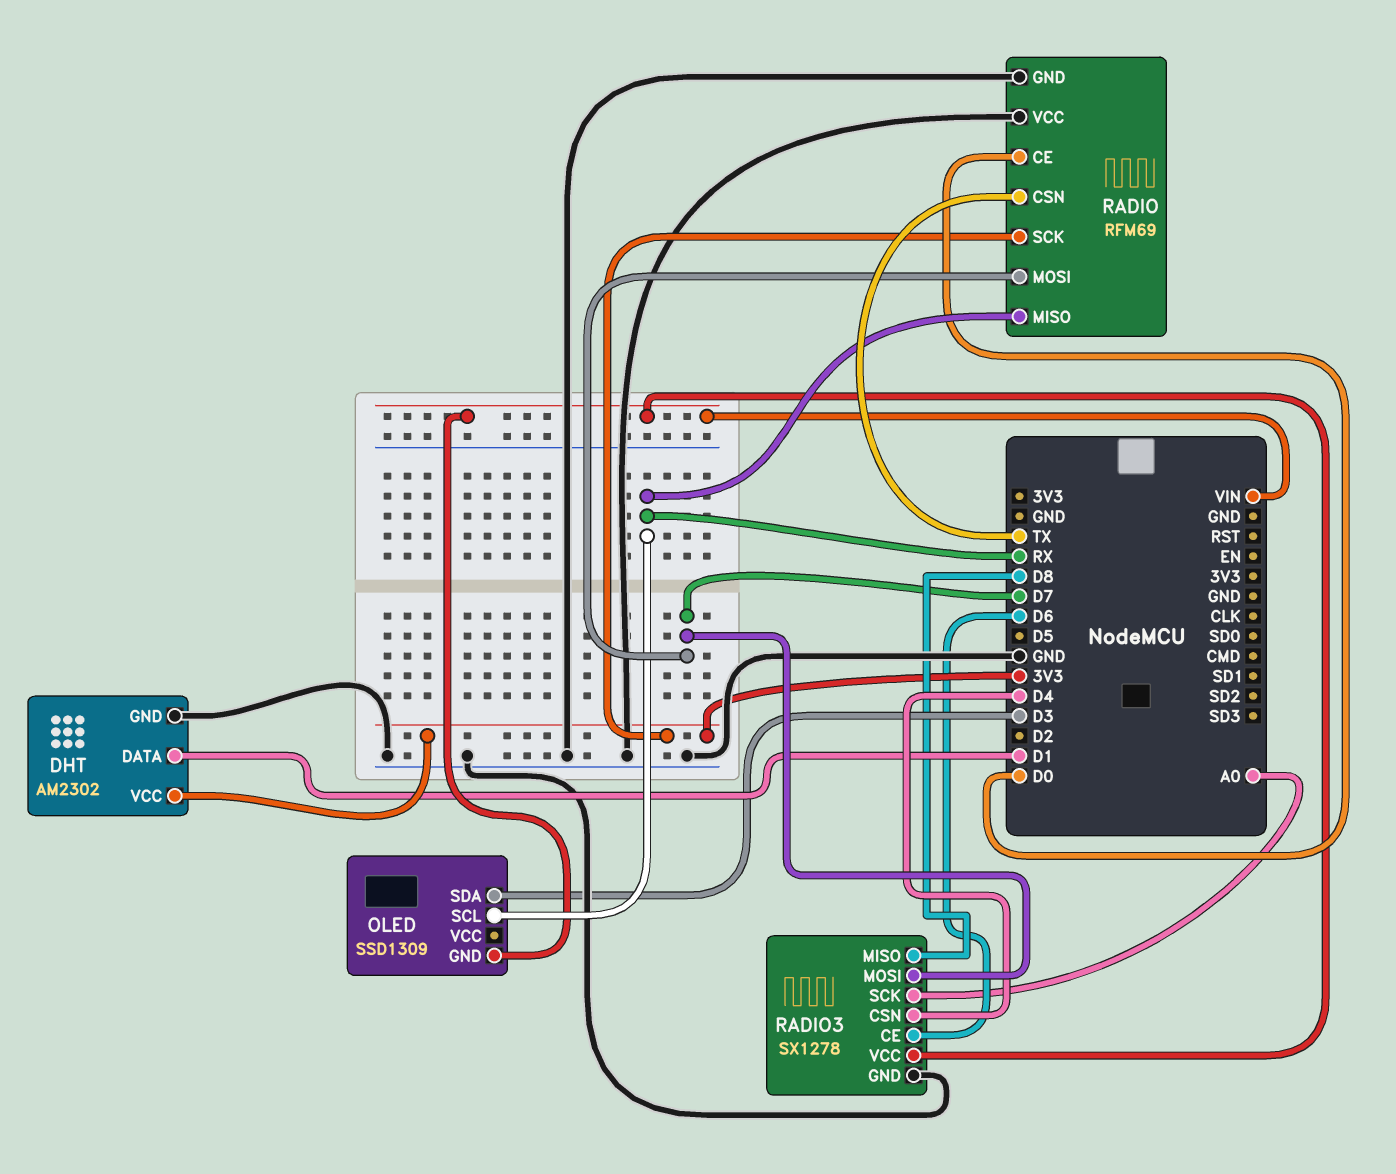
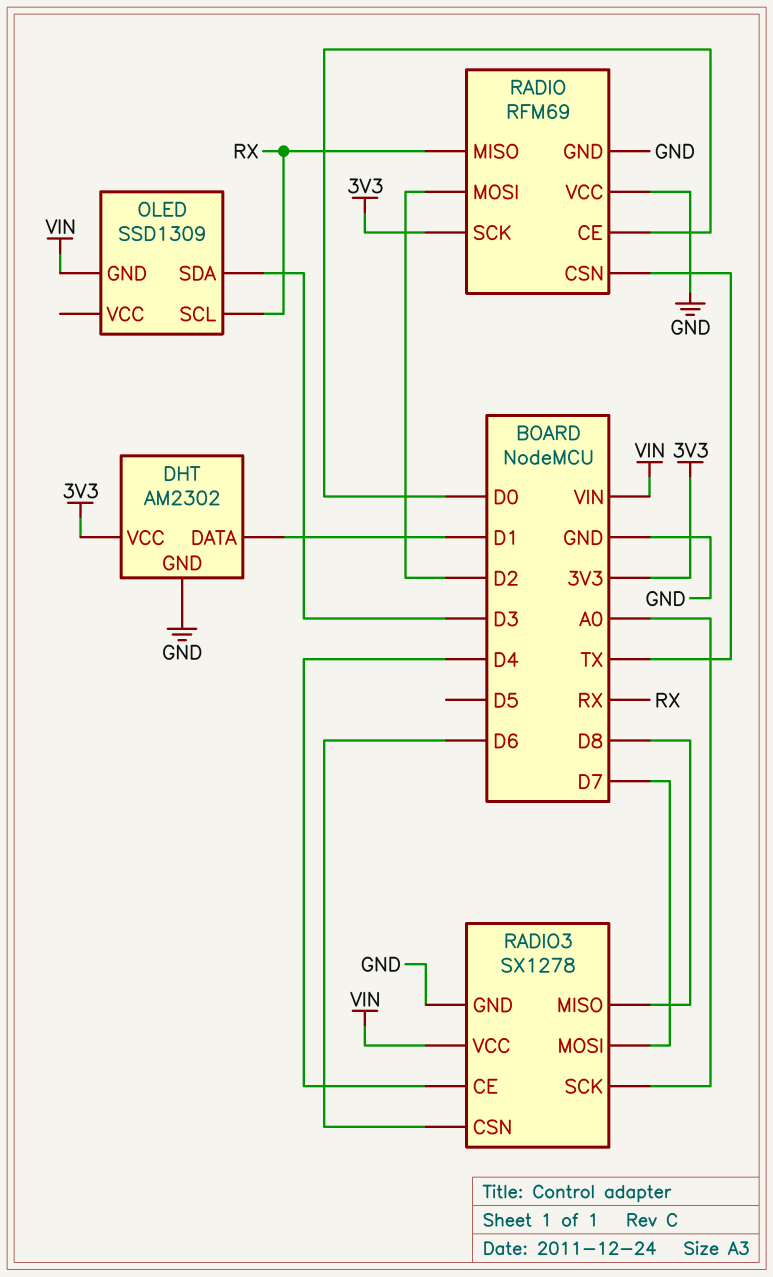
RADIO pin MOSI: D7 -> D2
RADIO3 pin CE: D6 -> D4
RADIO3 pin CSN: D4 -> D6

